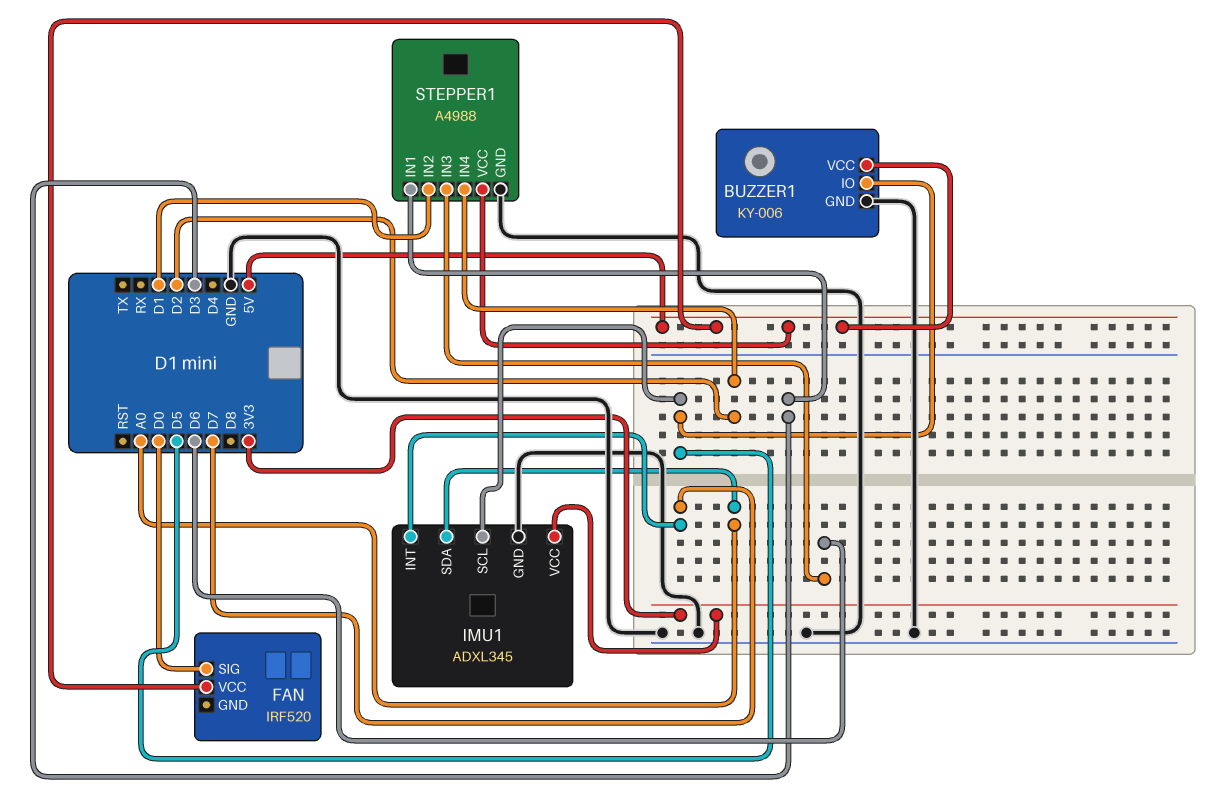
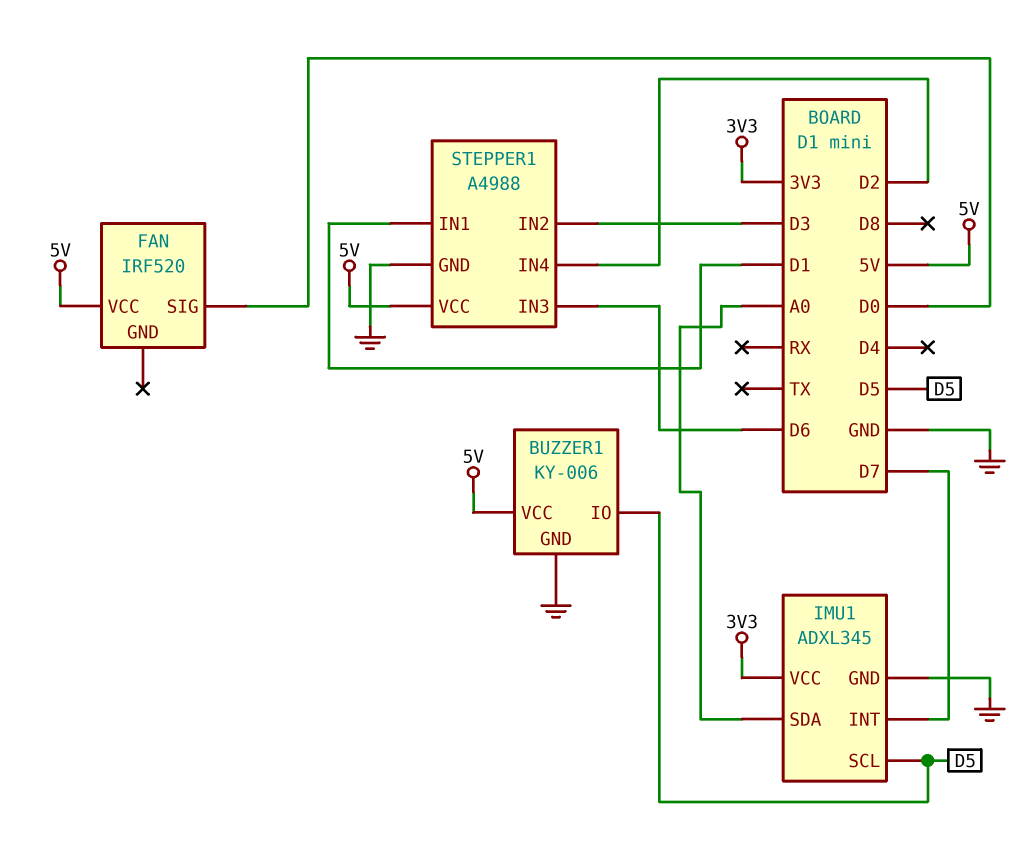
STEPPER1 pin IN1: D3 -> D1
STEPPER1 pin IN2: D1 -> D3

